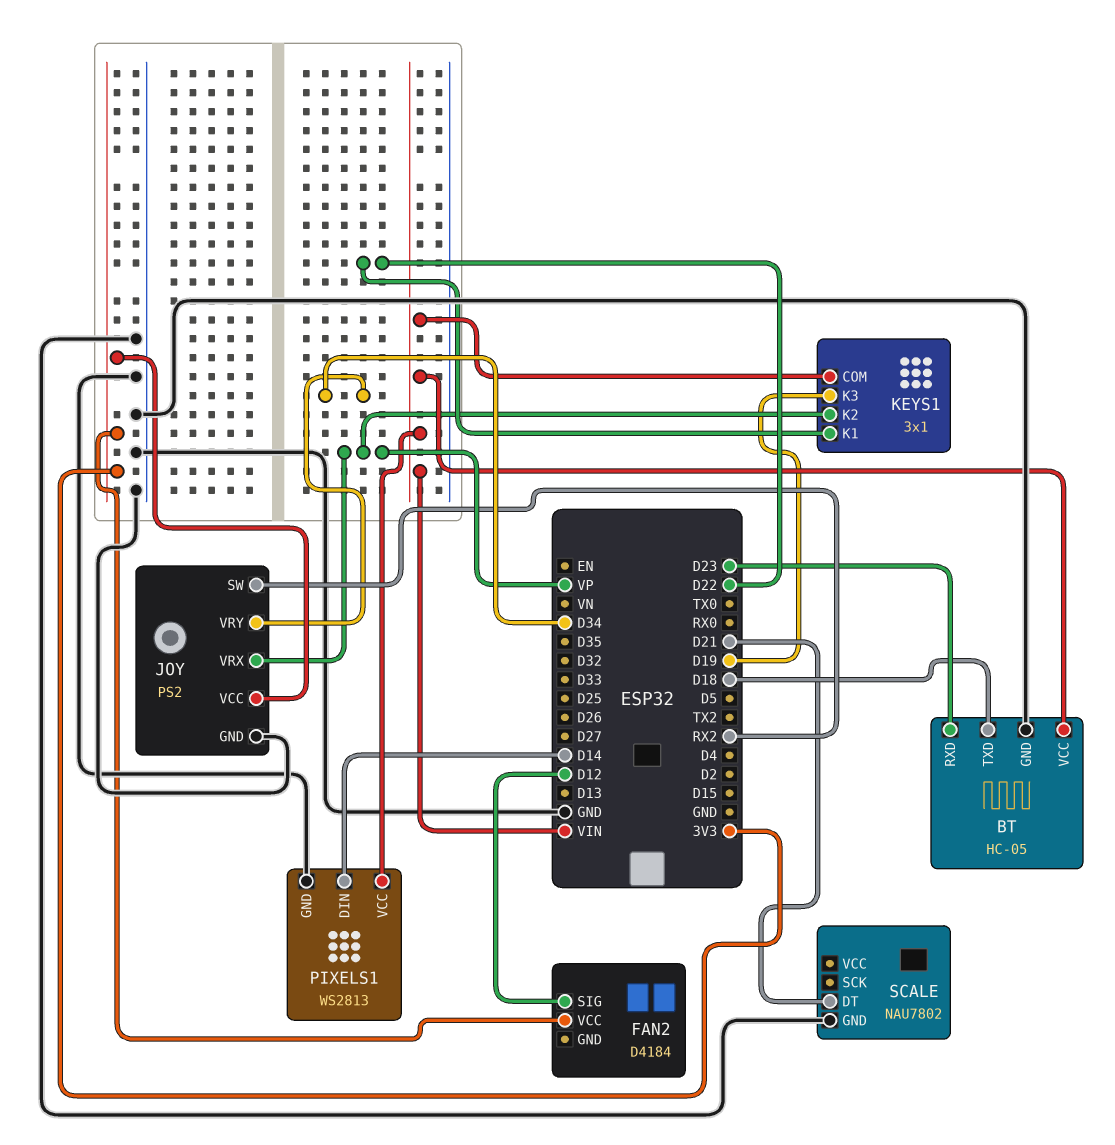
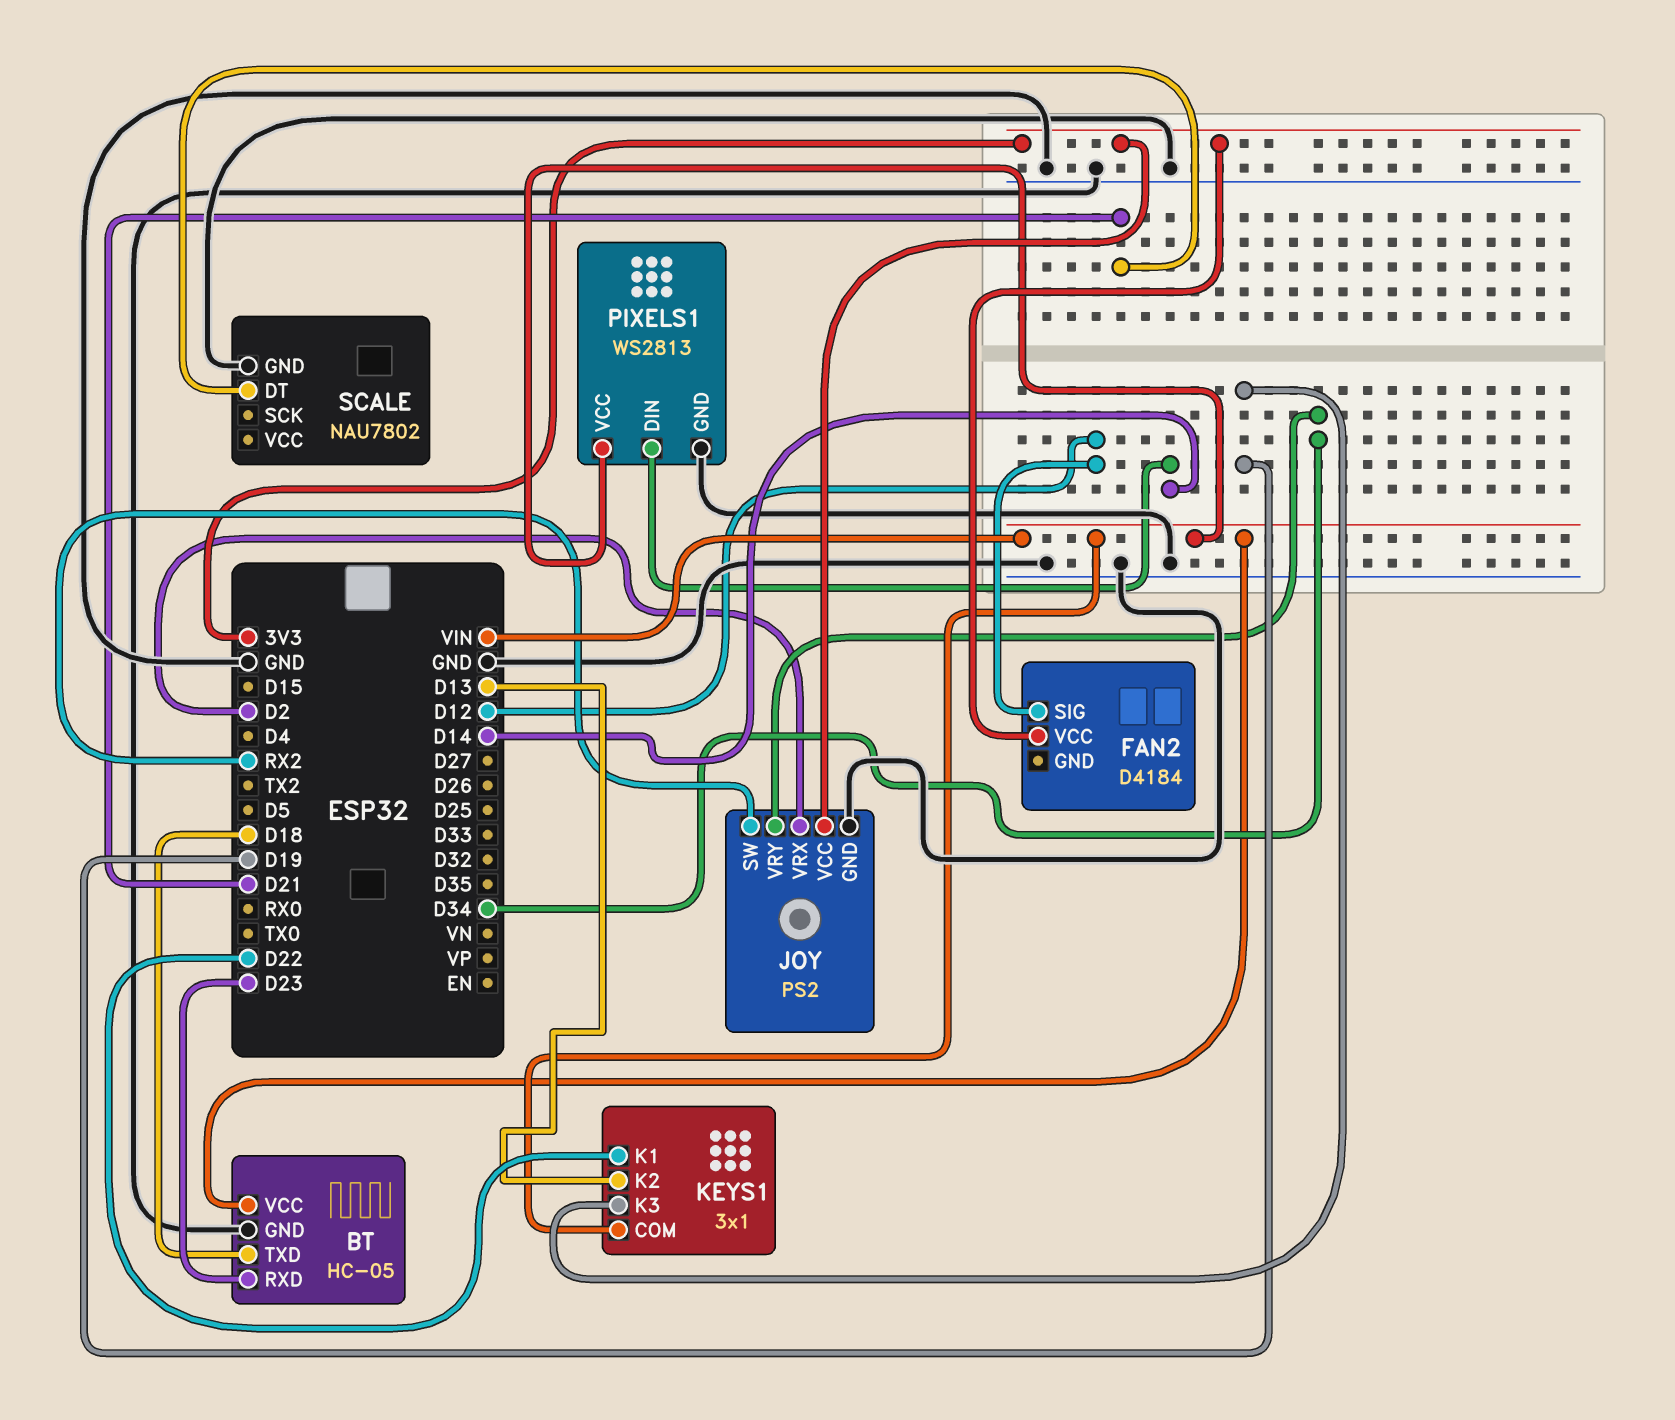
JOY pin VRX: VP -> D2
KEYS1 pin K2: VP -> D13

